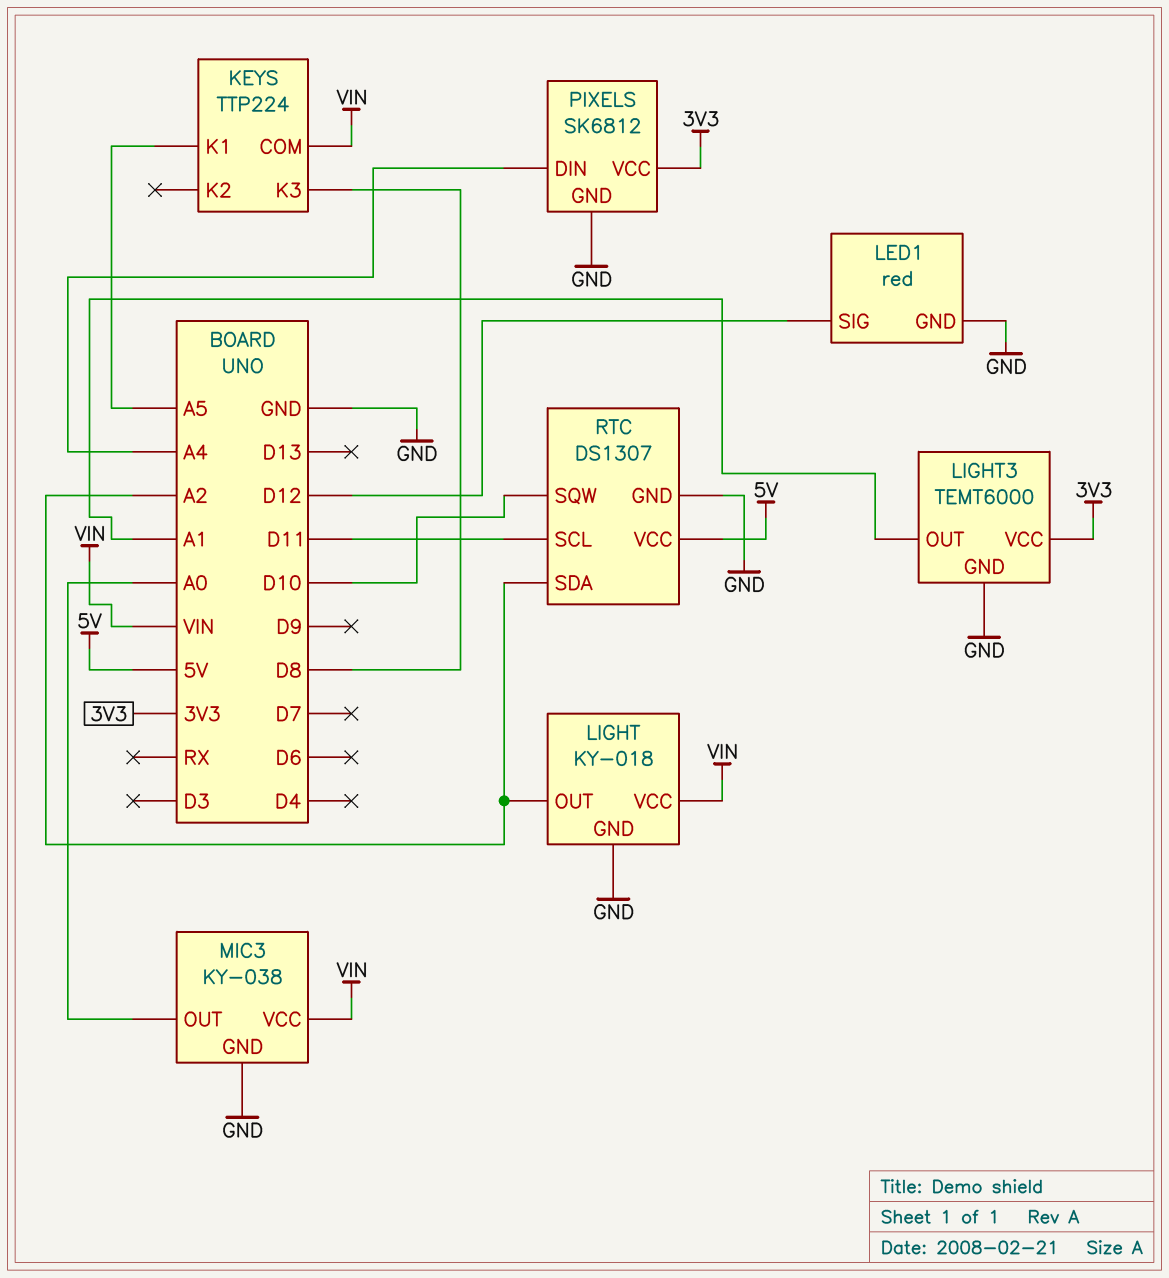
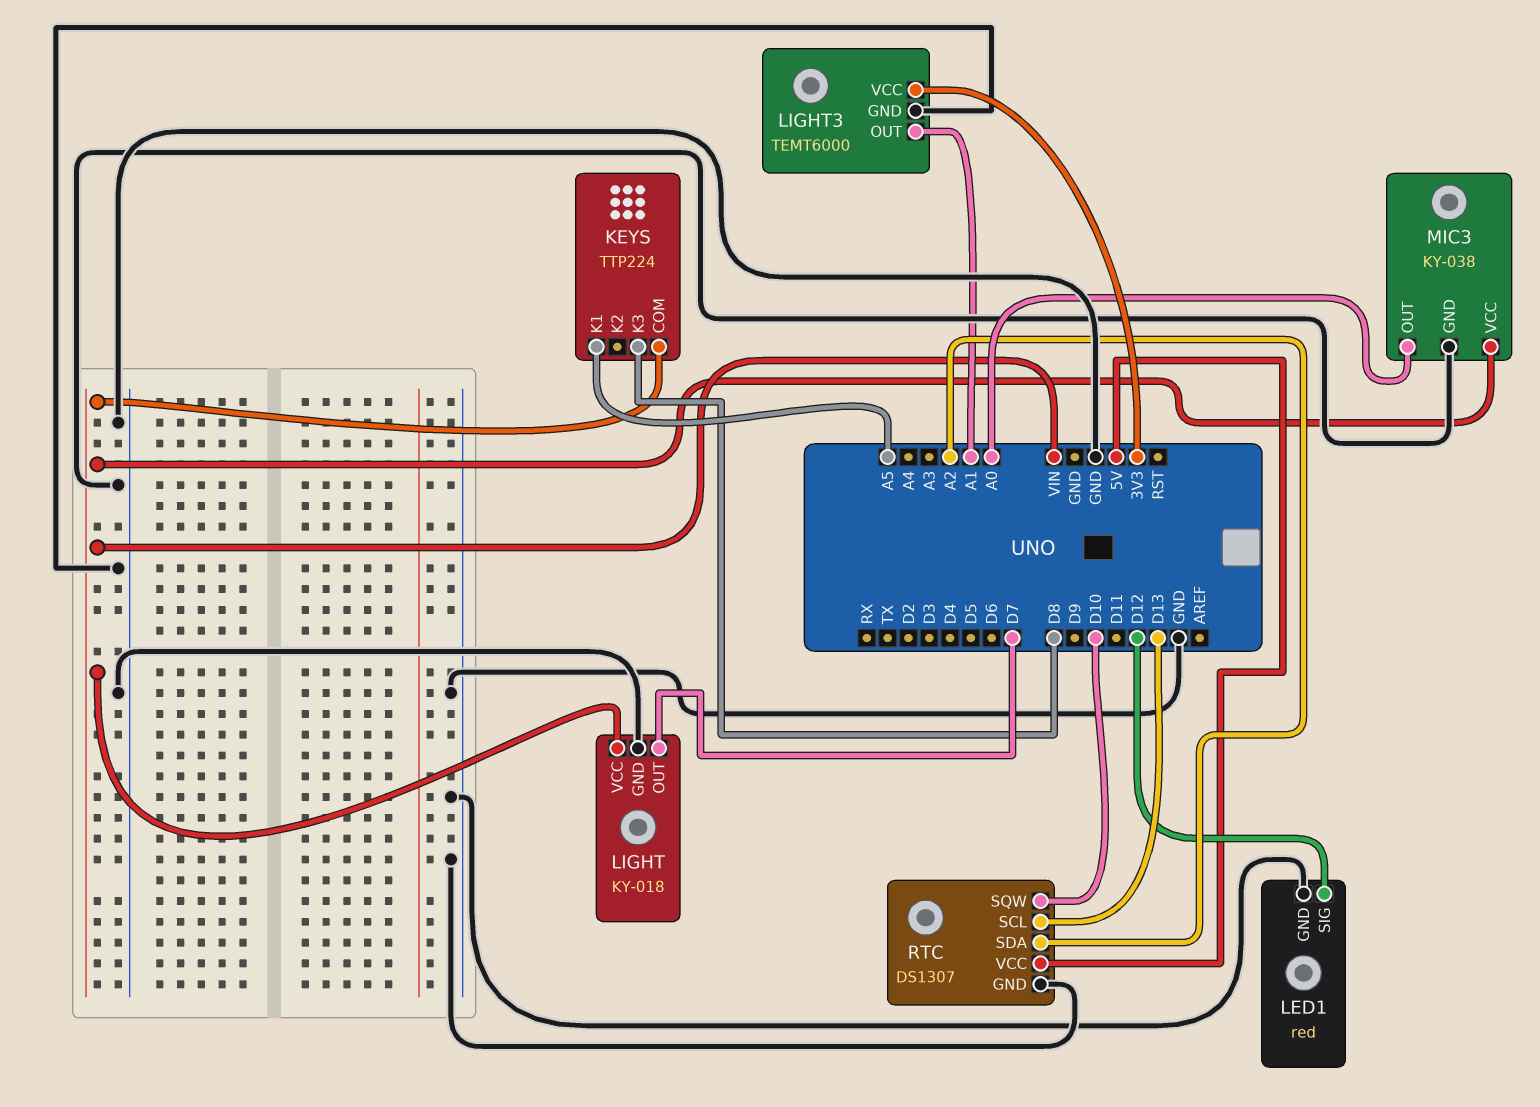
LIGHT pin OUT: A2 -> D7
PIXELS: SK6812 -> none
PIXELS pin DIN: A4 -> none
PIXELS pin GND: GND -> none
PIXELS pin VCC: 3V3 -> none
RTC pin SCL: D11 -> D13

